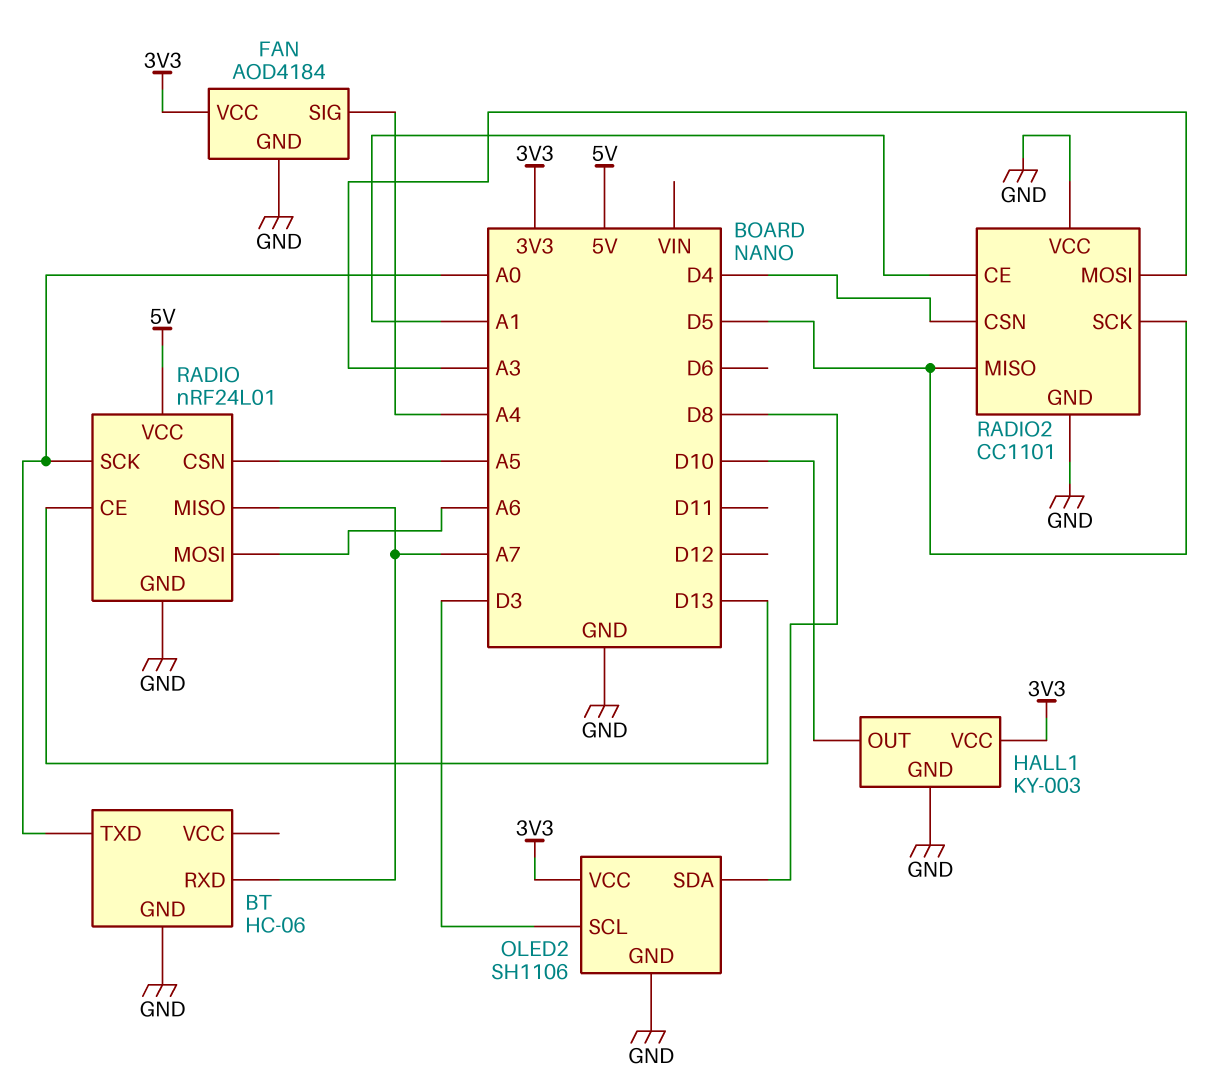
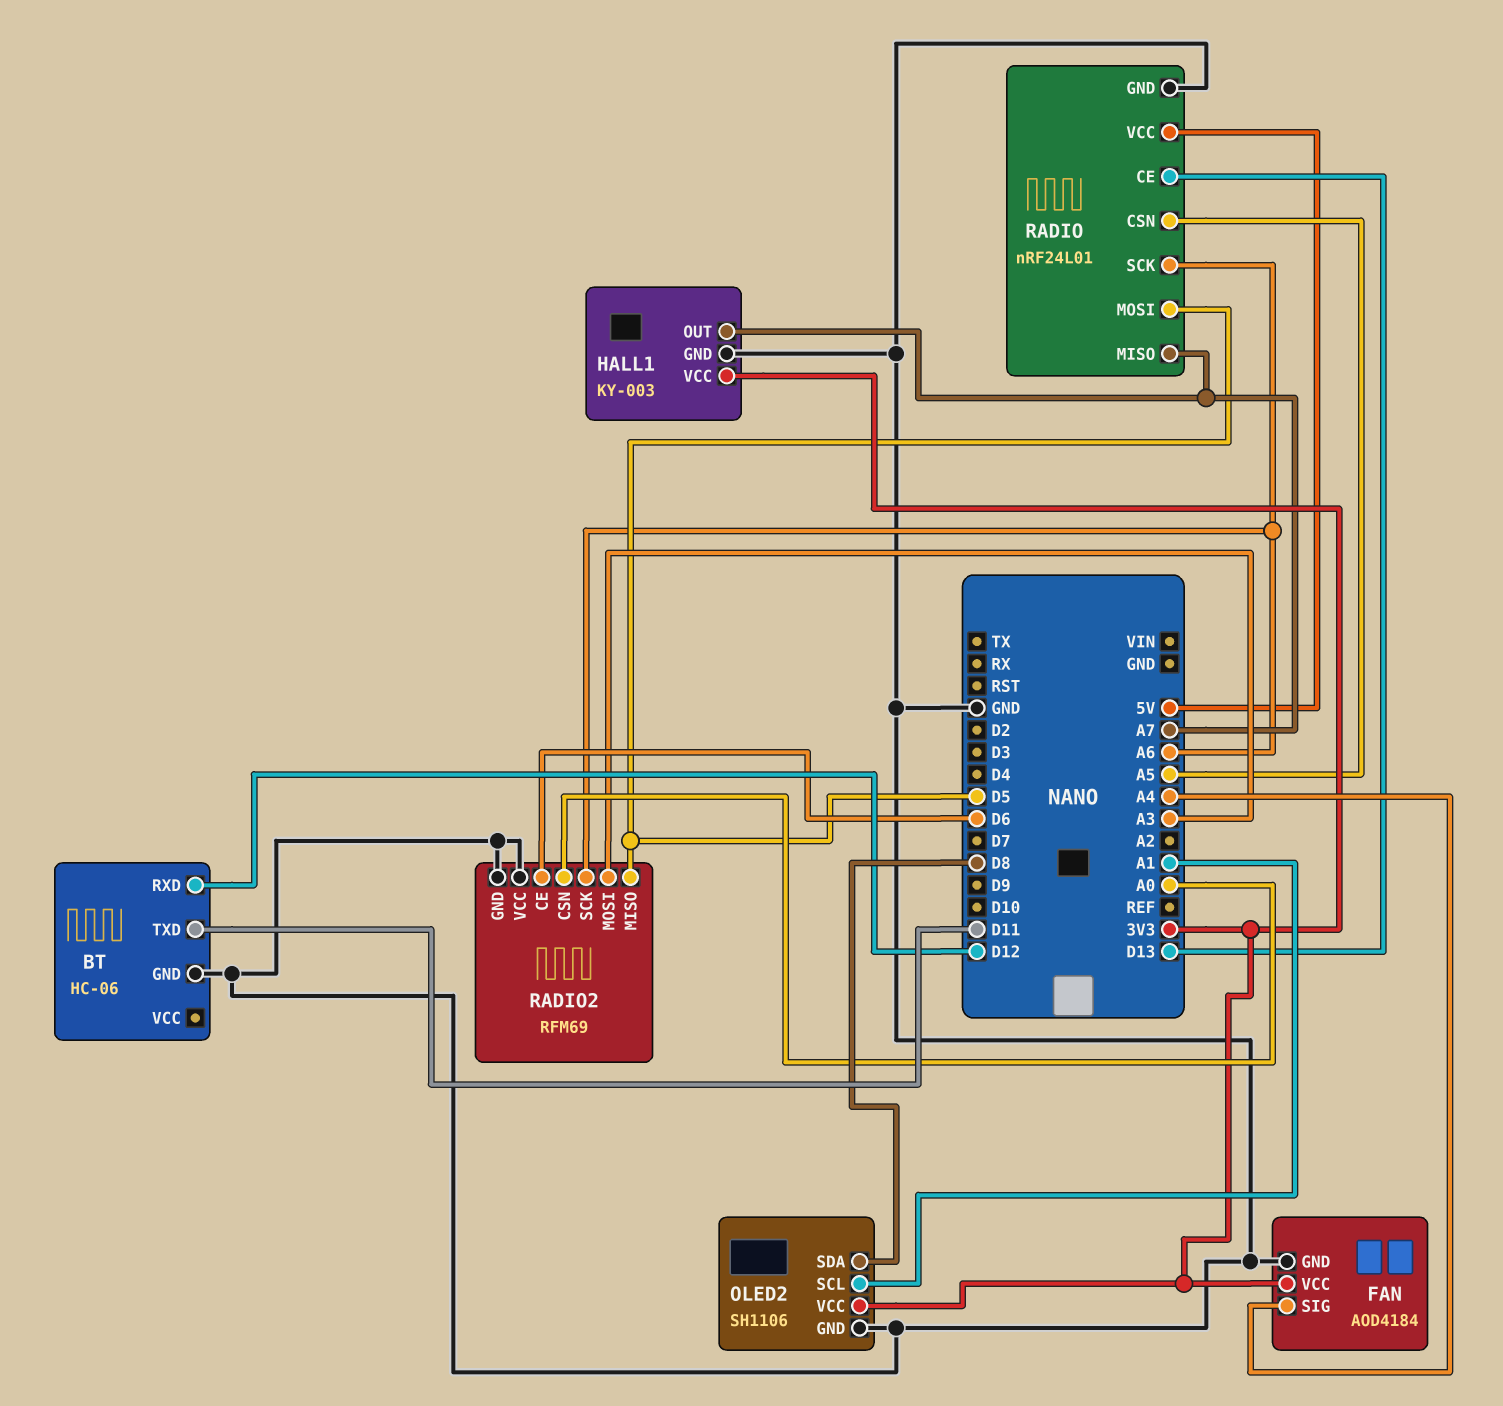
BT pin RXD: A7 -> D12
BT pin TXD: A0 -> D11
HALL1 pin OUT: D10 -> A7
OLED2 pin SCL: D3 -> A1
RADIO pin MOSI: A6 -> D5
RADIO pin SCK: A0 -> A6
RADIO2: CC1101 -> RFM69
RADIO2 pin CE: A1 -> D6
RADIO2 pin CSN: D4 -> A0
RADIO2 pin SCK: D5 -> A6

